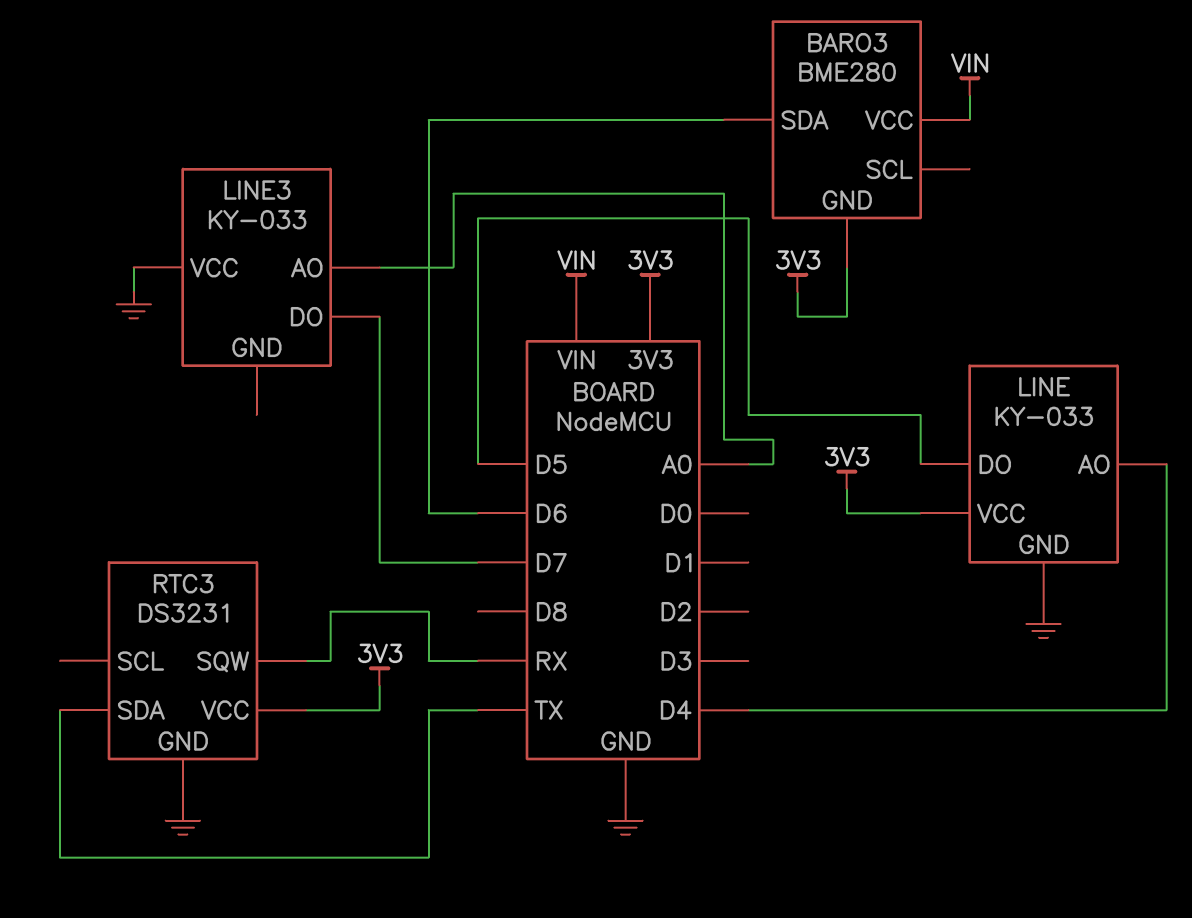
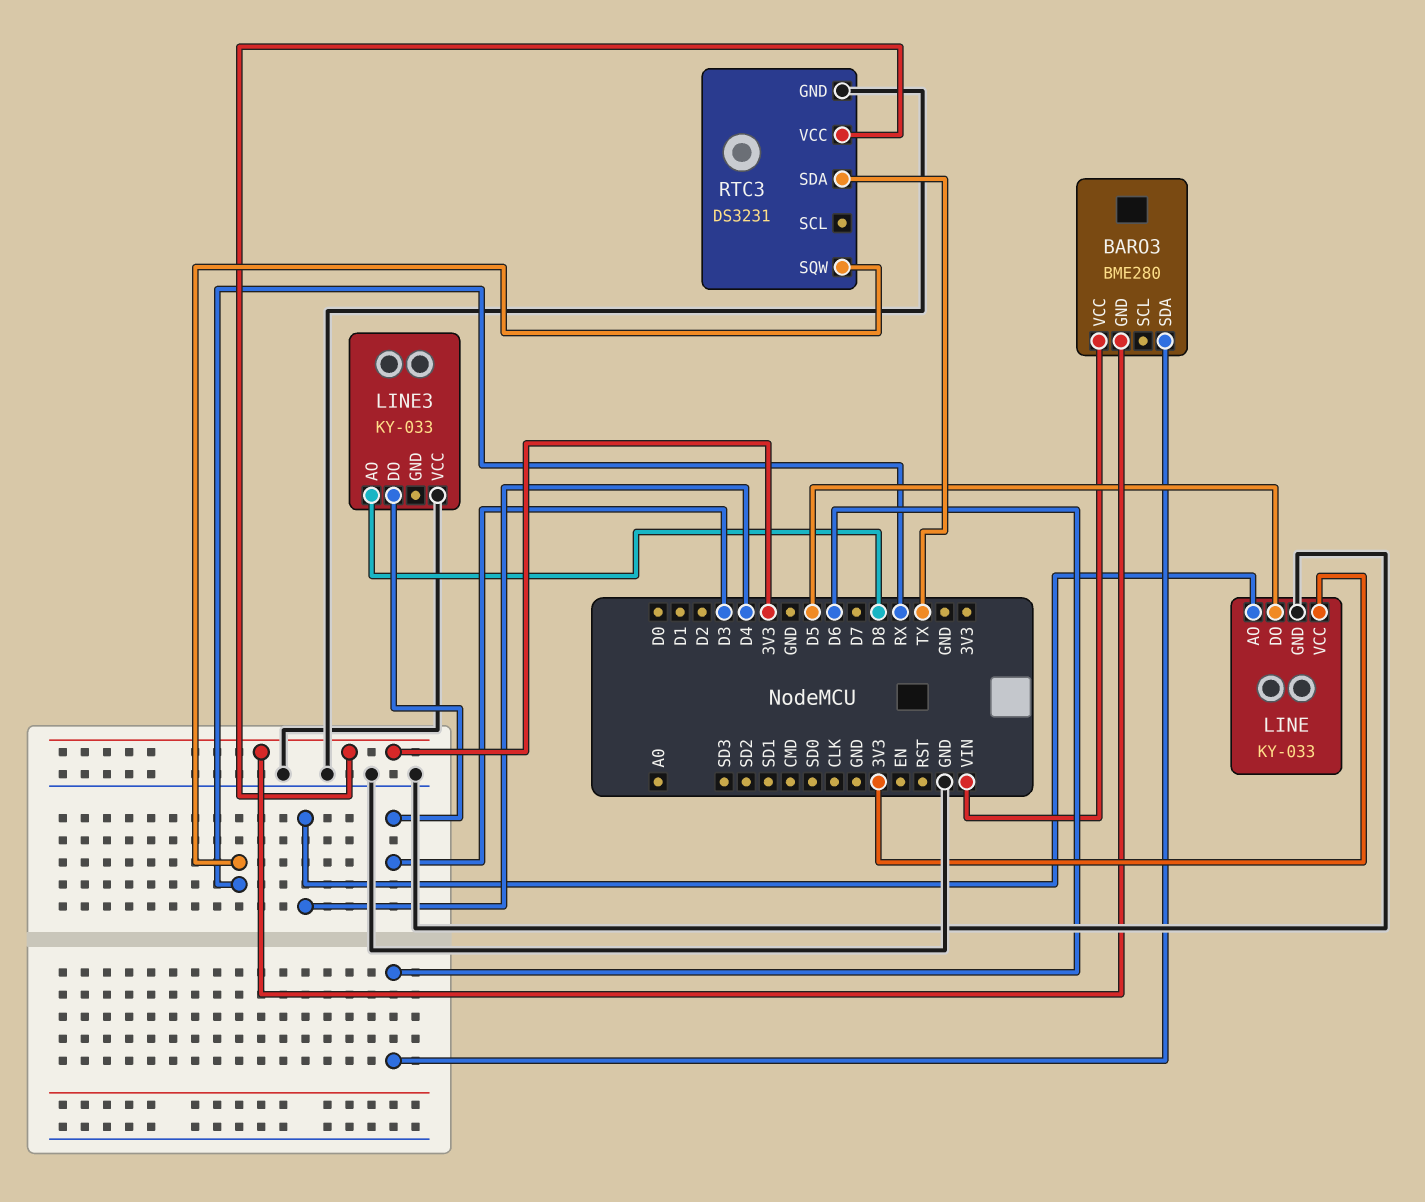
LINE3 pin AO: A0 -> D8
LINE3 pin DO: D7 -> D3

